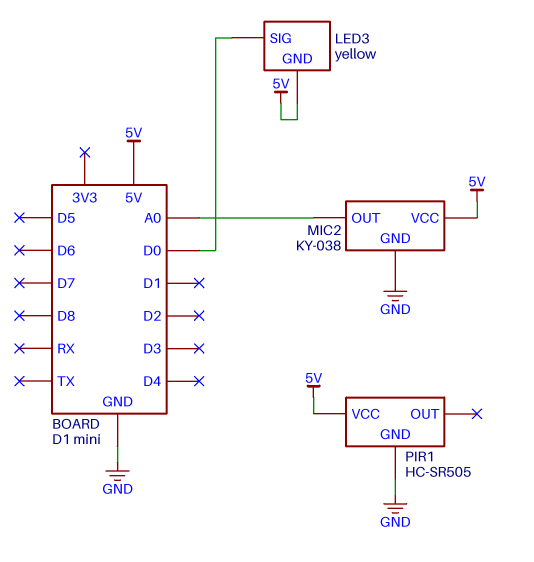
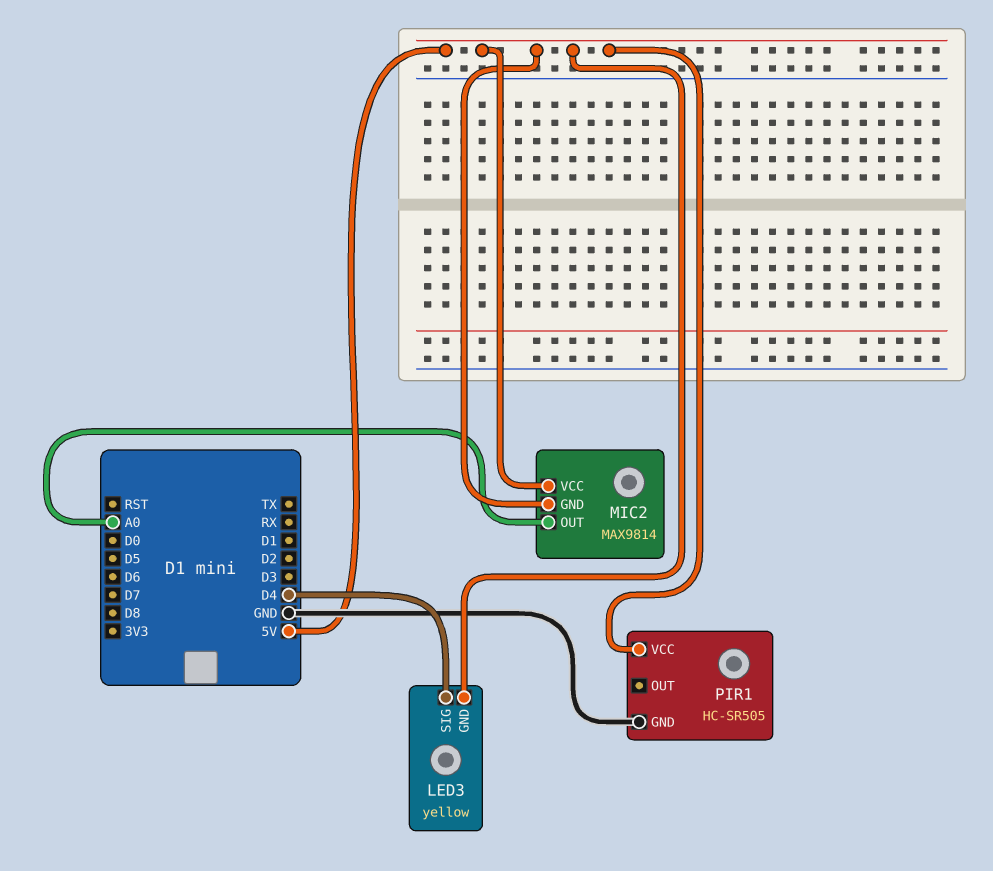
LED3 pin SIG: D0 -> D4
MIC2: KY-038 -> MAX9814
MIC2 pin GND: GND -> 5V

